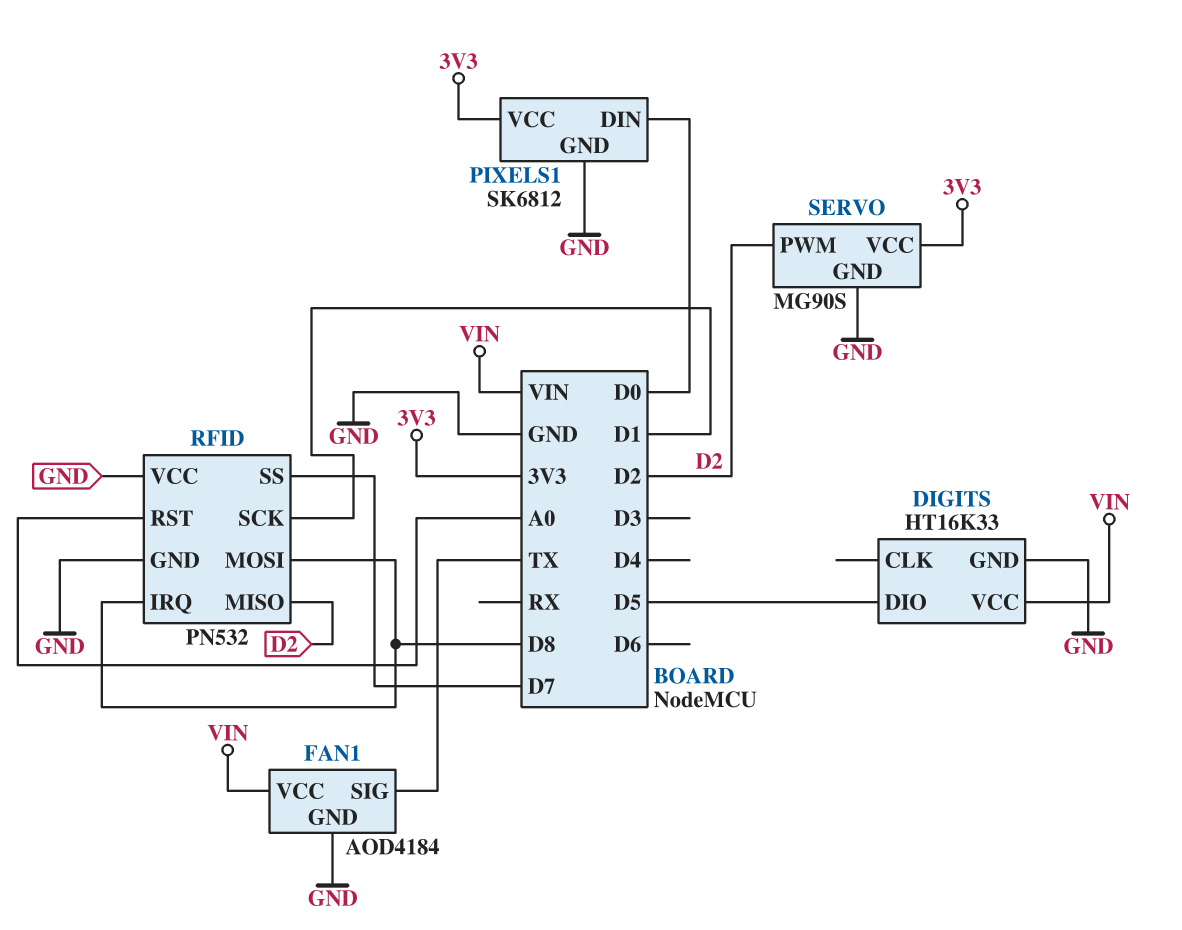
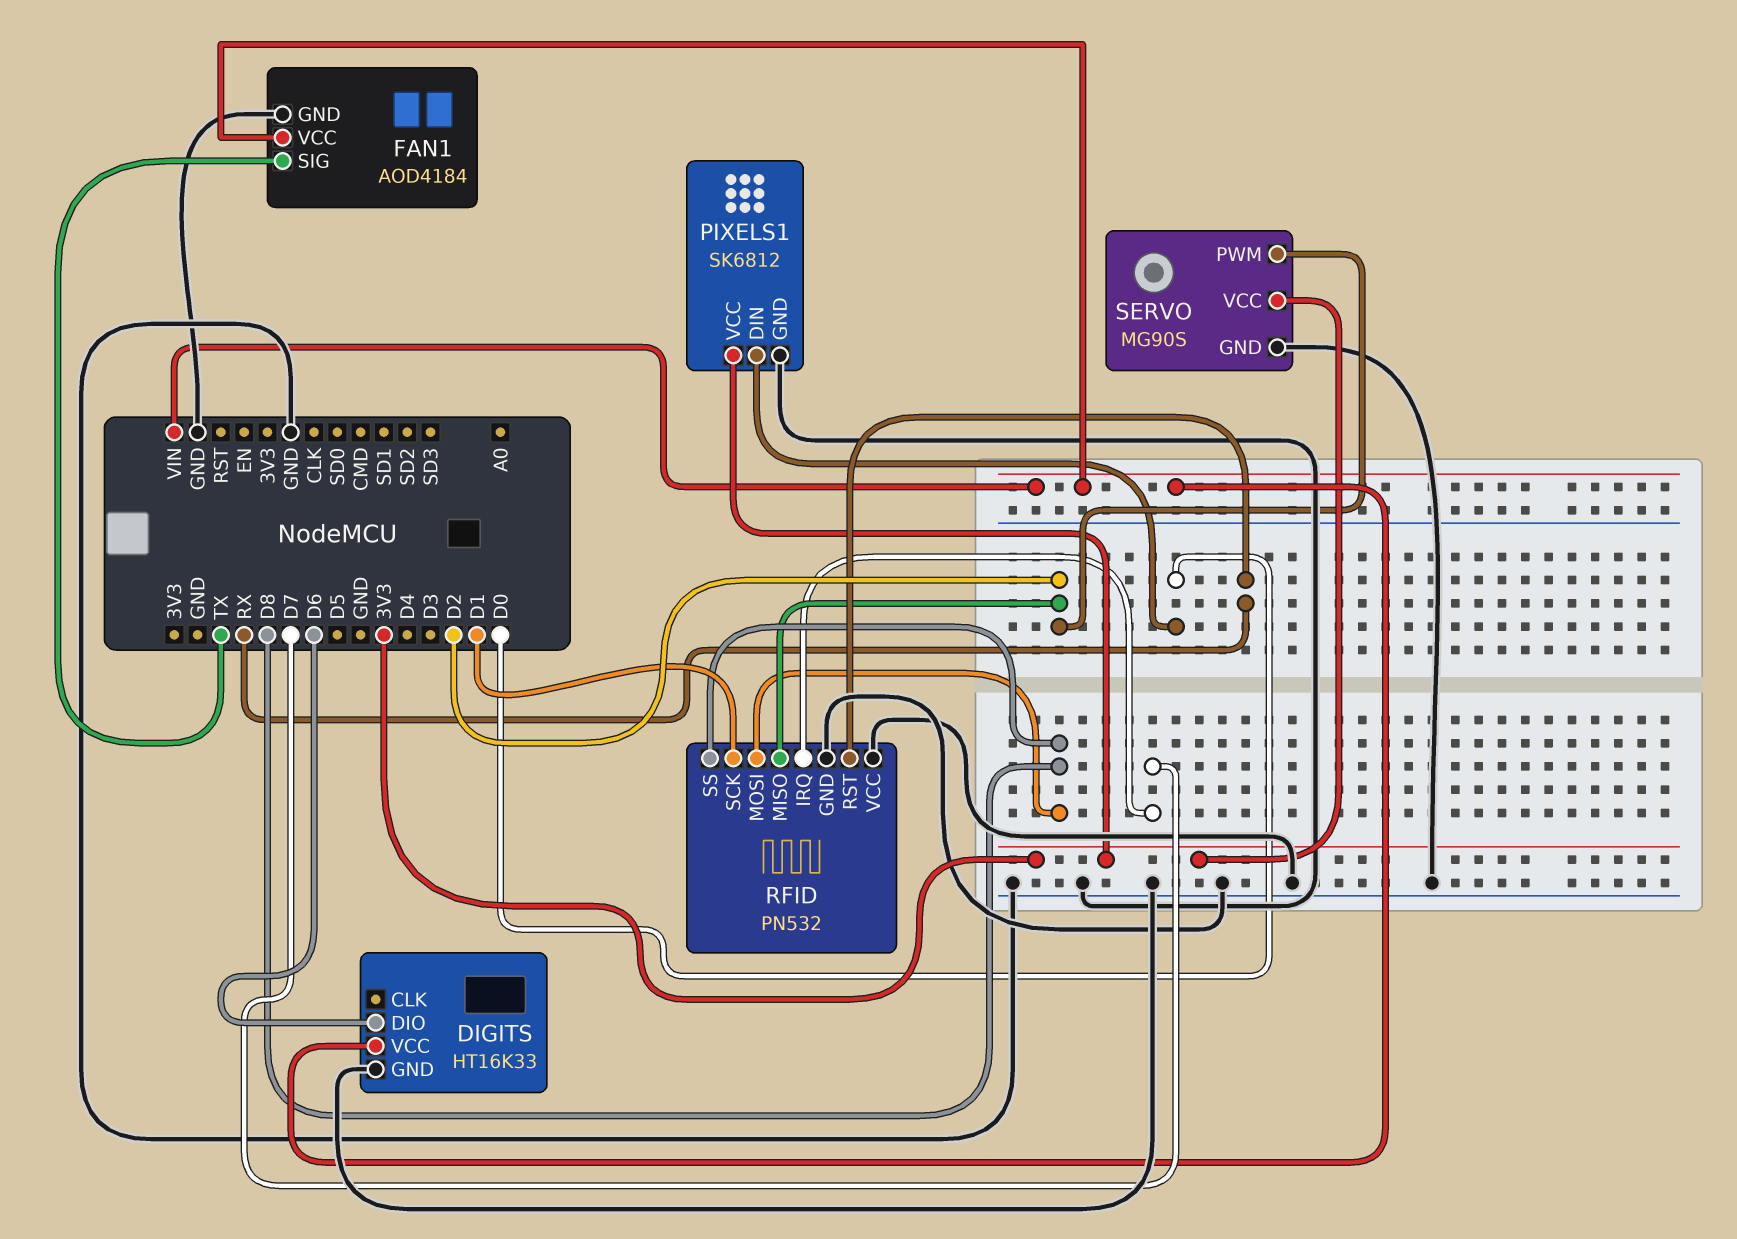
DIGITS pin DIO: D5 -> D6
RFID pin IRQ: D8 -> D7
RFID pin RST: A0 -> RX
RFID pin SS: D7 -> D8

